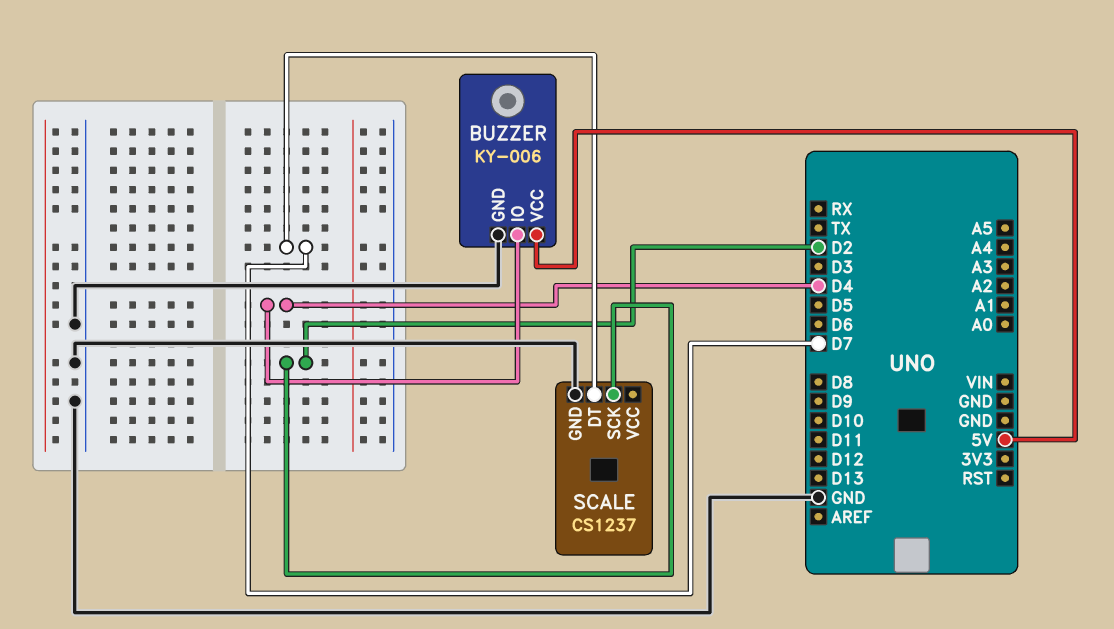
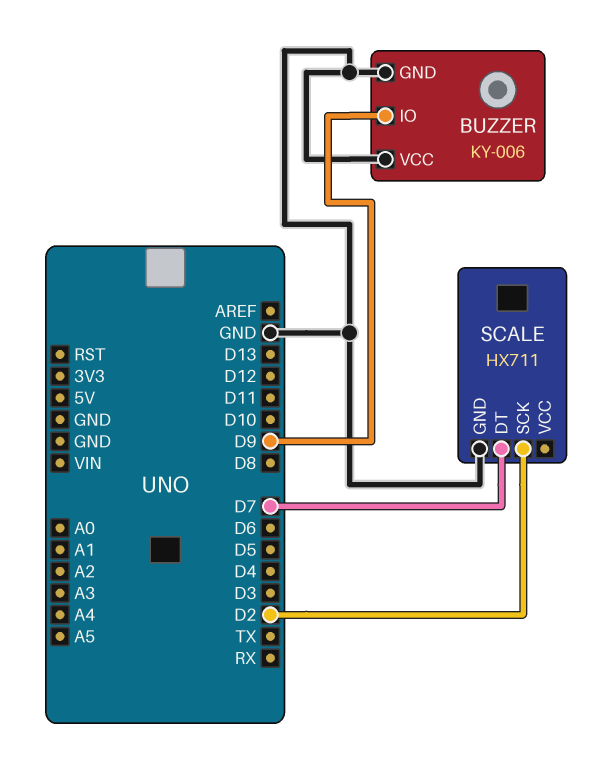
BUZZER pin IO: D4 -> D9
BUZZER pin VCC: 5V -> GND
SCALE: CS1237 -> HX711

